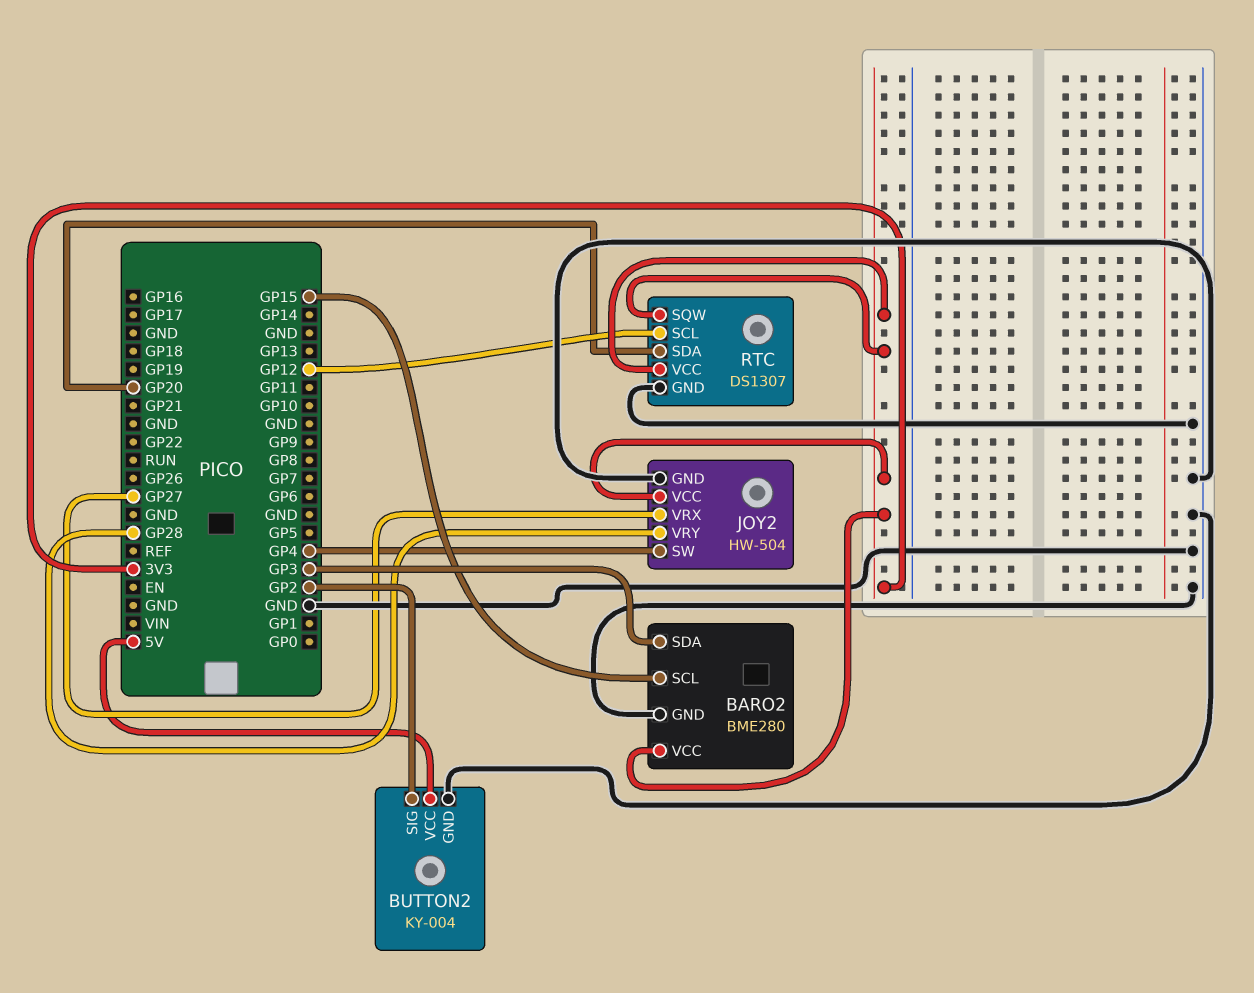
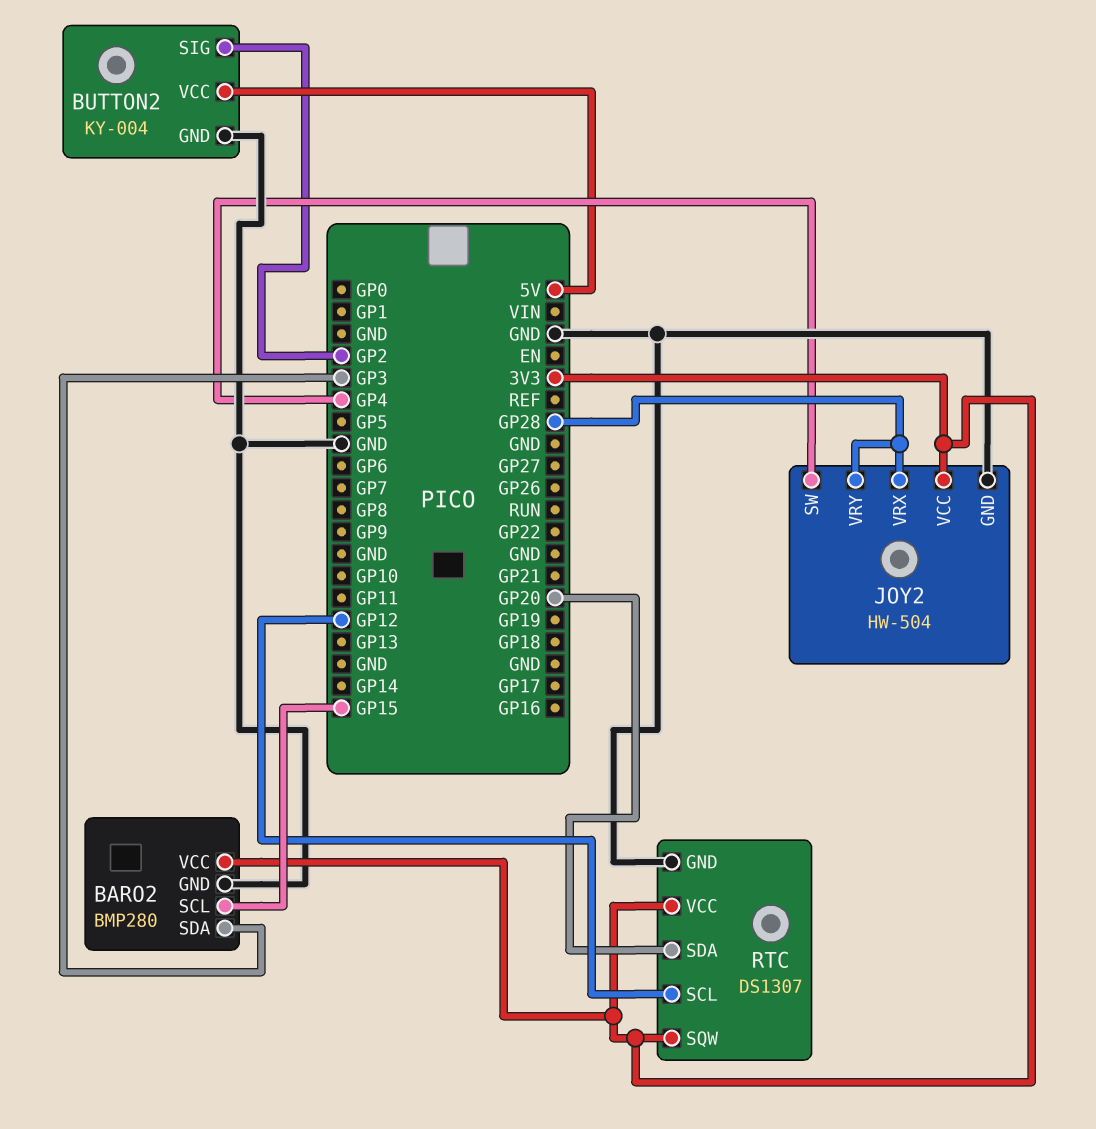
BARO2: BME280 -> BMP280
JOY2 pin VRX: GP27 -> GP28

